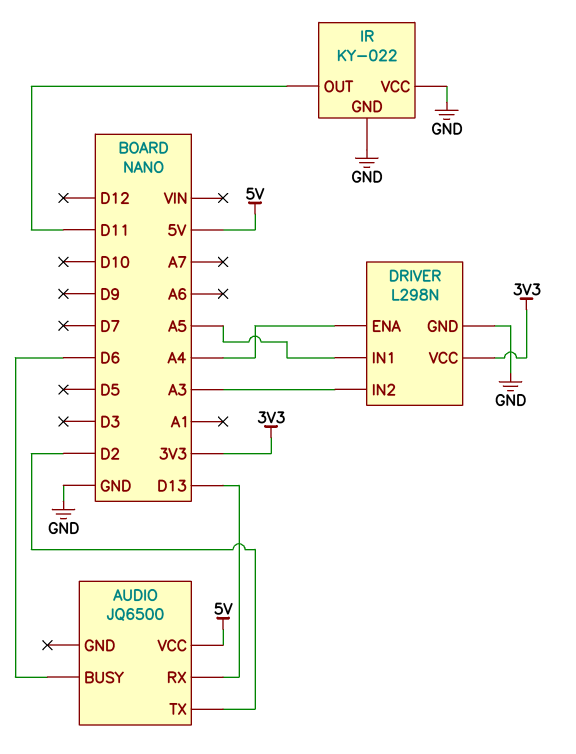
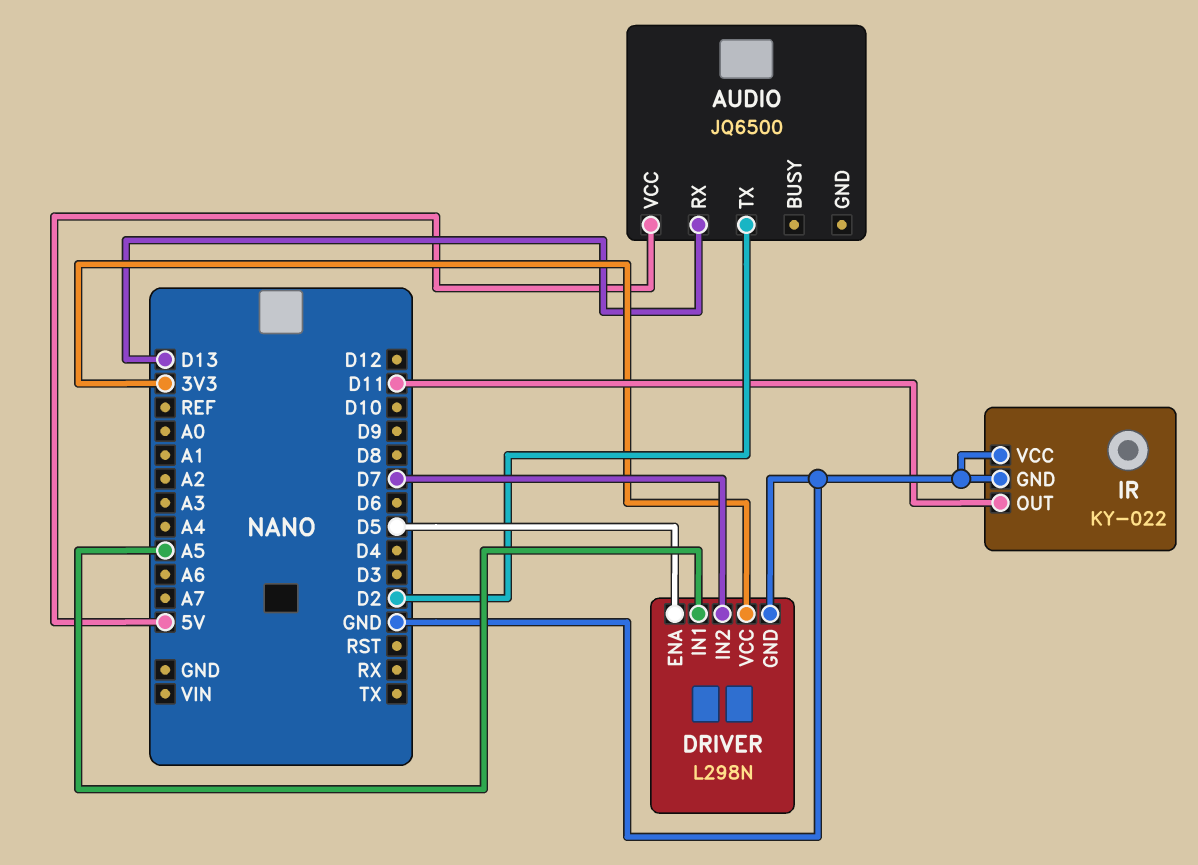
AUDIO pin BUSY: D6 -> none
DRIVER pin ENA: A4 -> D5
DRIVER pin IN2: A3 -> D7

